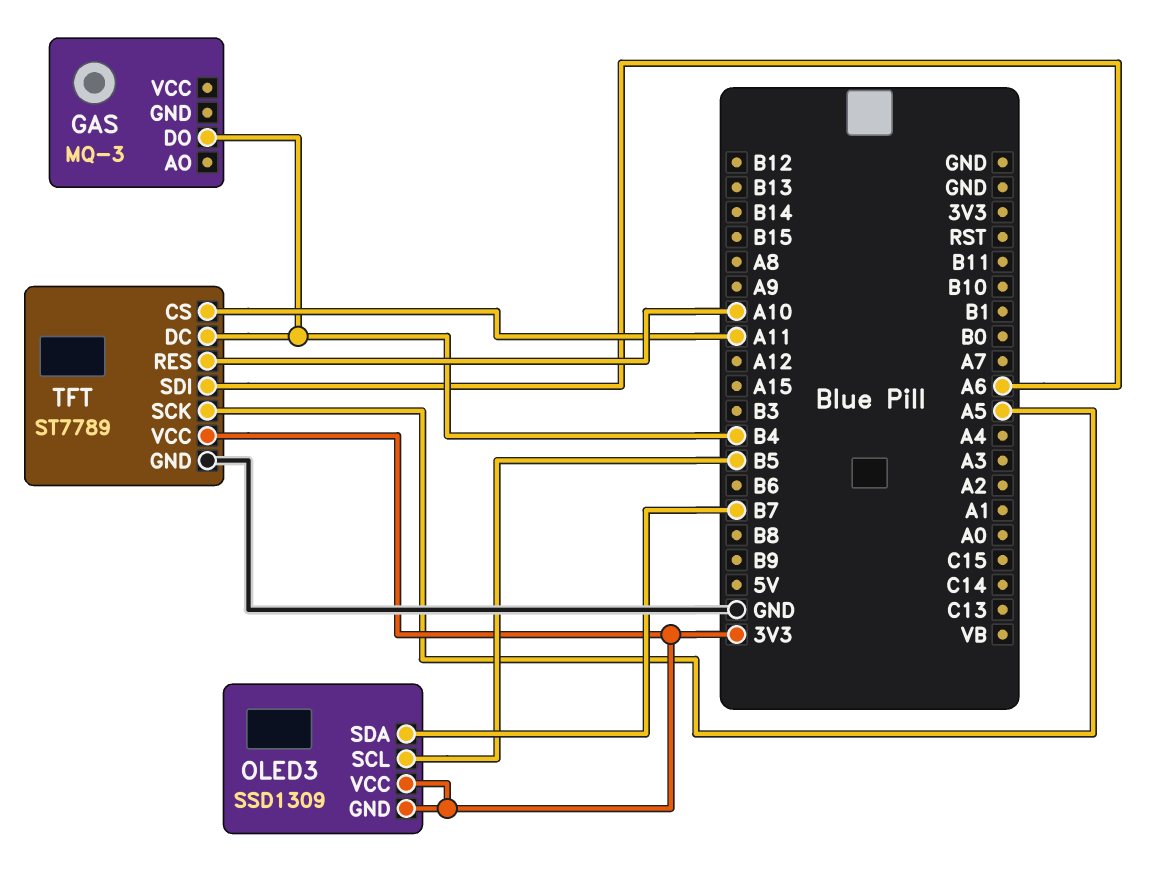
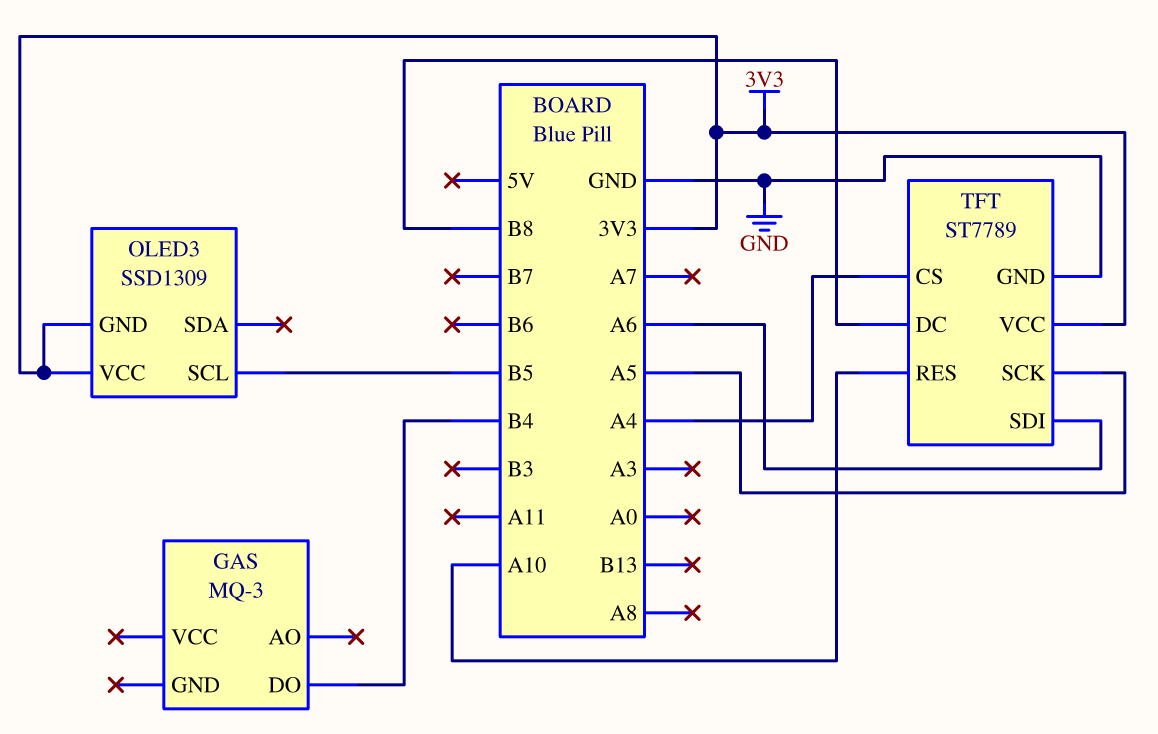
OLED3 pin SDA: B7 -> none
TFT pin CS: A11 -> A4
TFT pin DC: B4 -> B8

